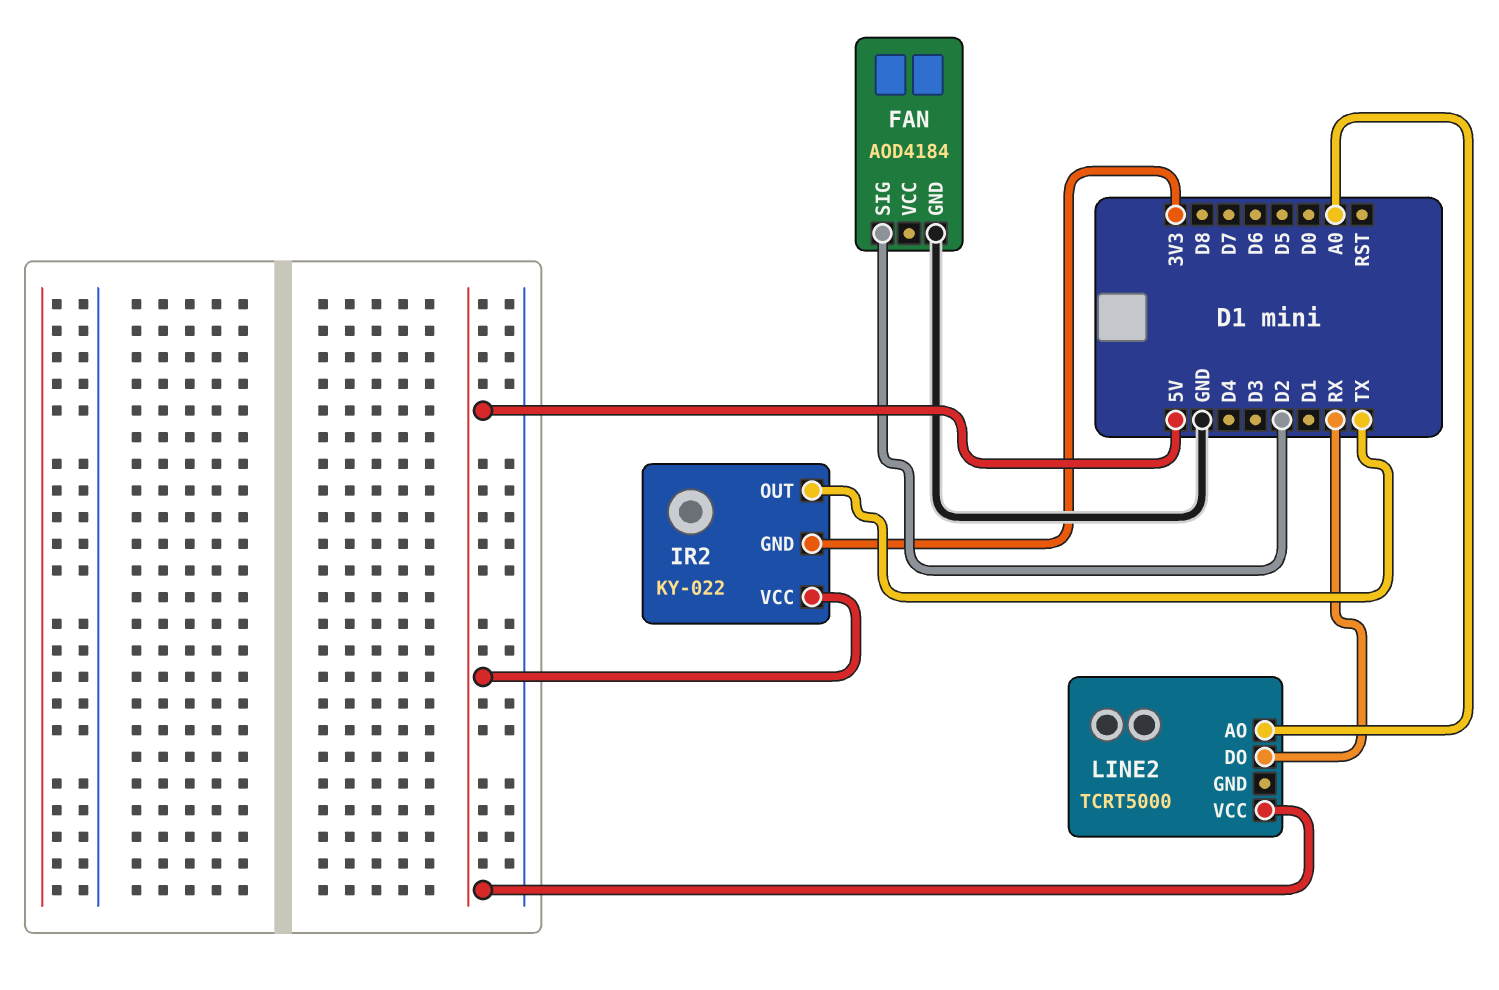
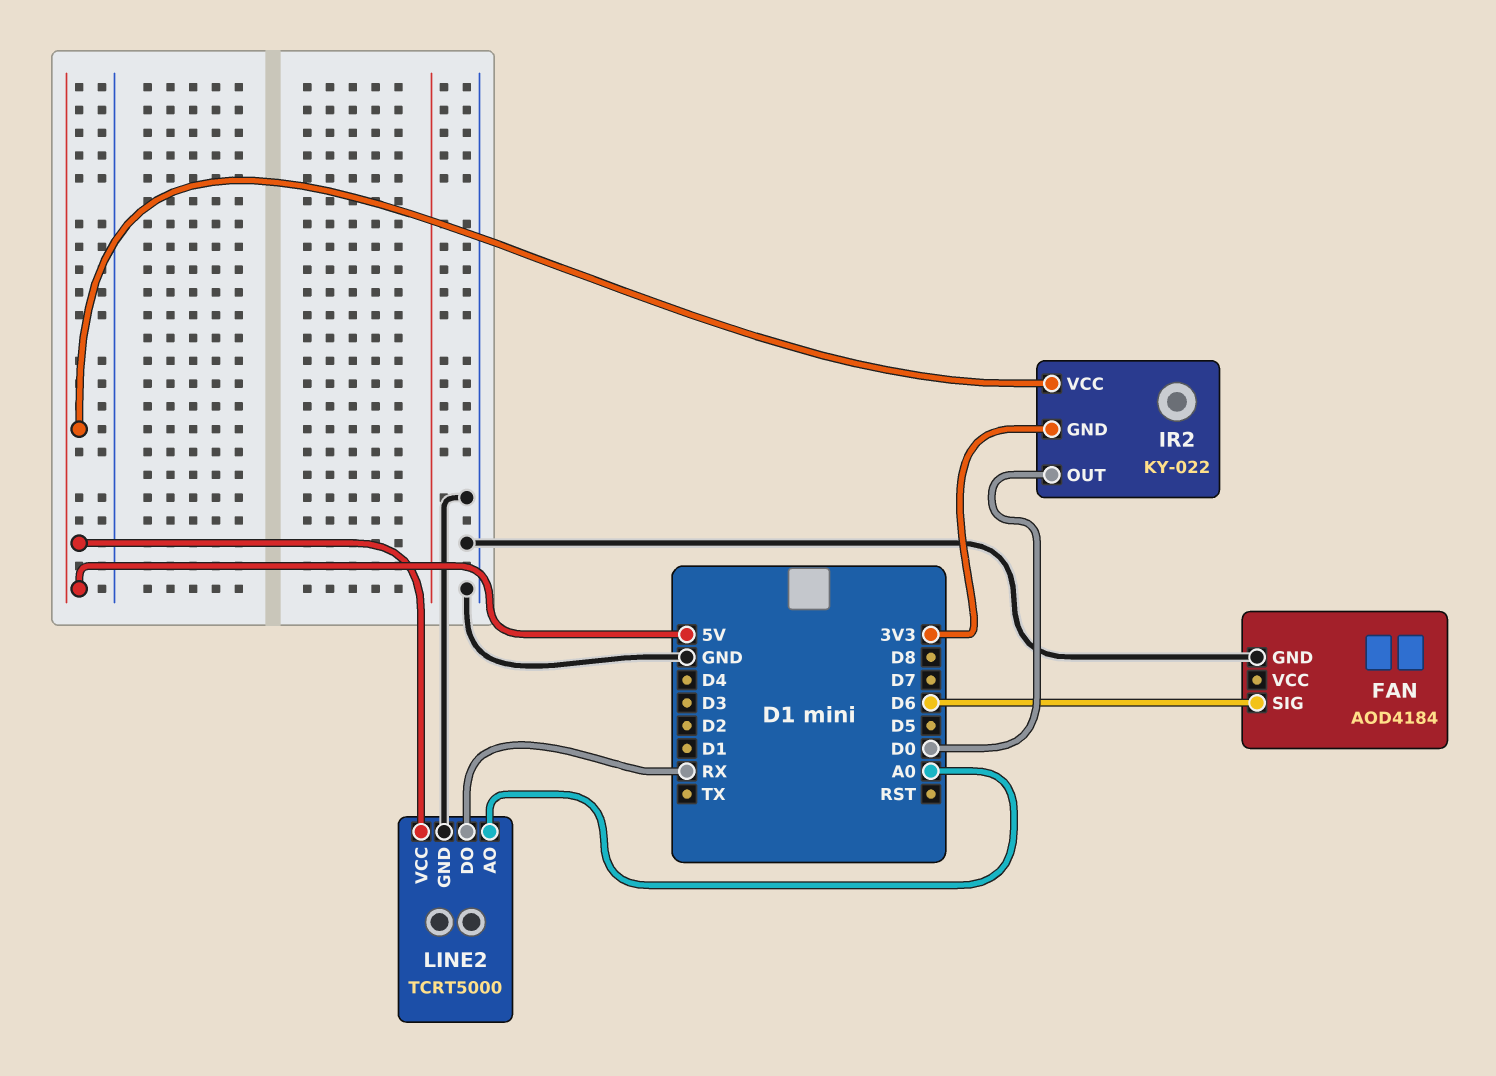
FAN pin SIG: D2 -> D6
IR2 pin OUT: TX -> D0
LINE2 pin GND: none -> GND

